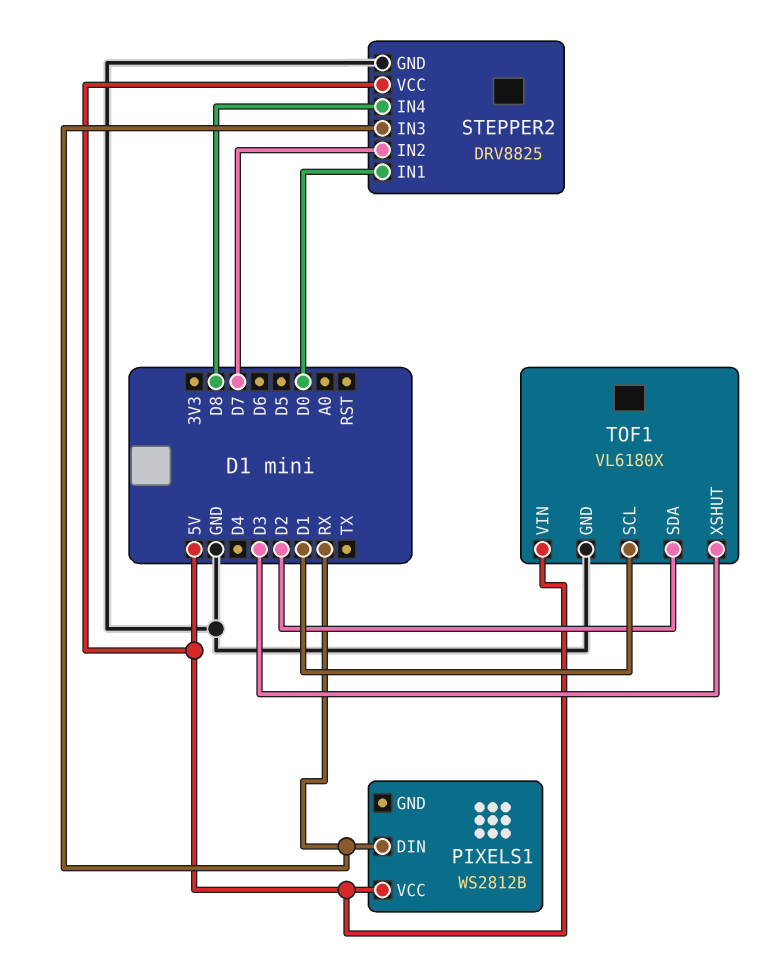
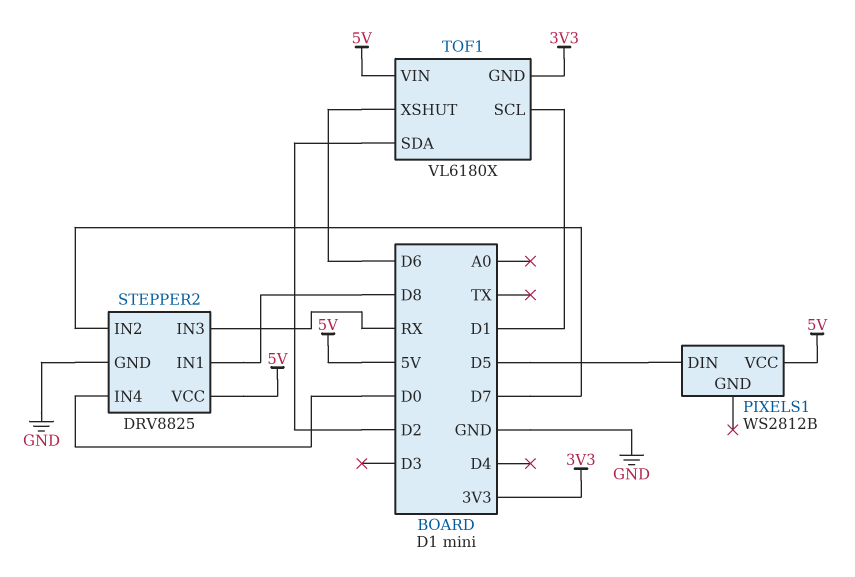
PIXELS1 pin DIN: RX -> D5
STEPPER2 pin IN1: D0 -> D8
STEPPER2 pin IN4: D8 -> D0
TOF1 pin GND: GND -> 3V3
TOF1 pin XSHUT: D3 -> D6

